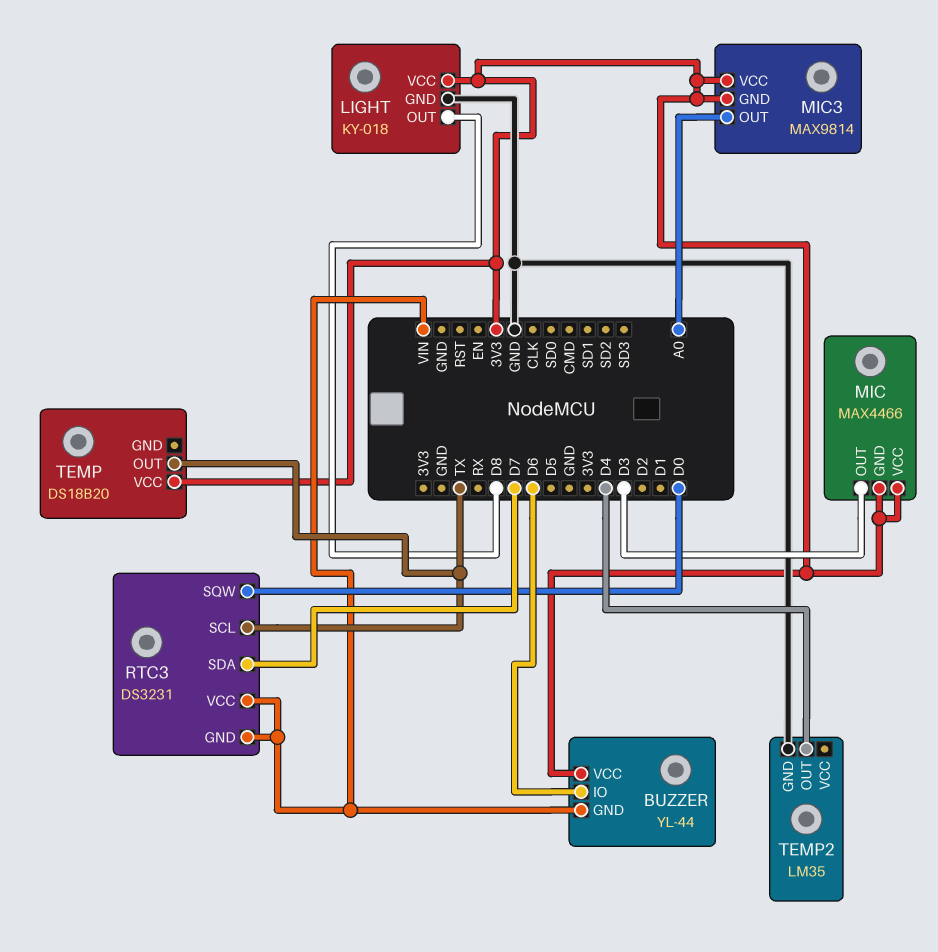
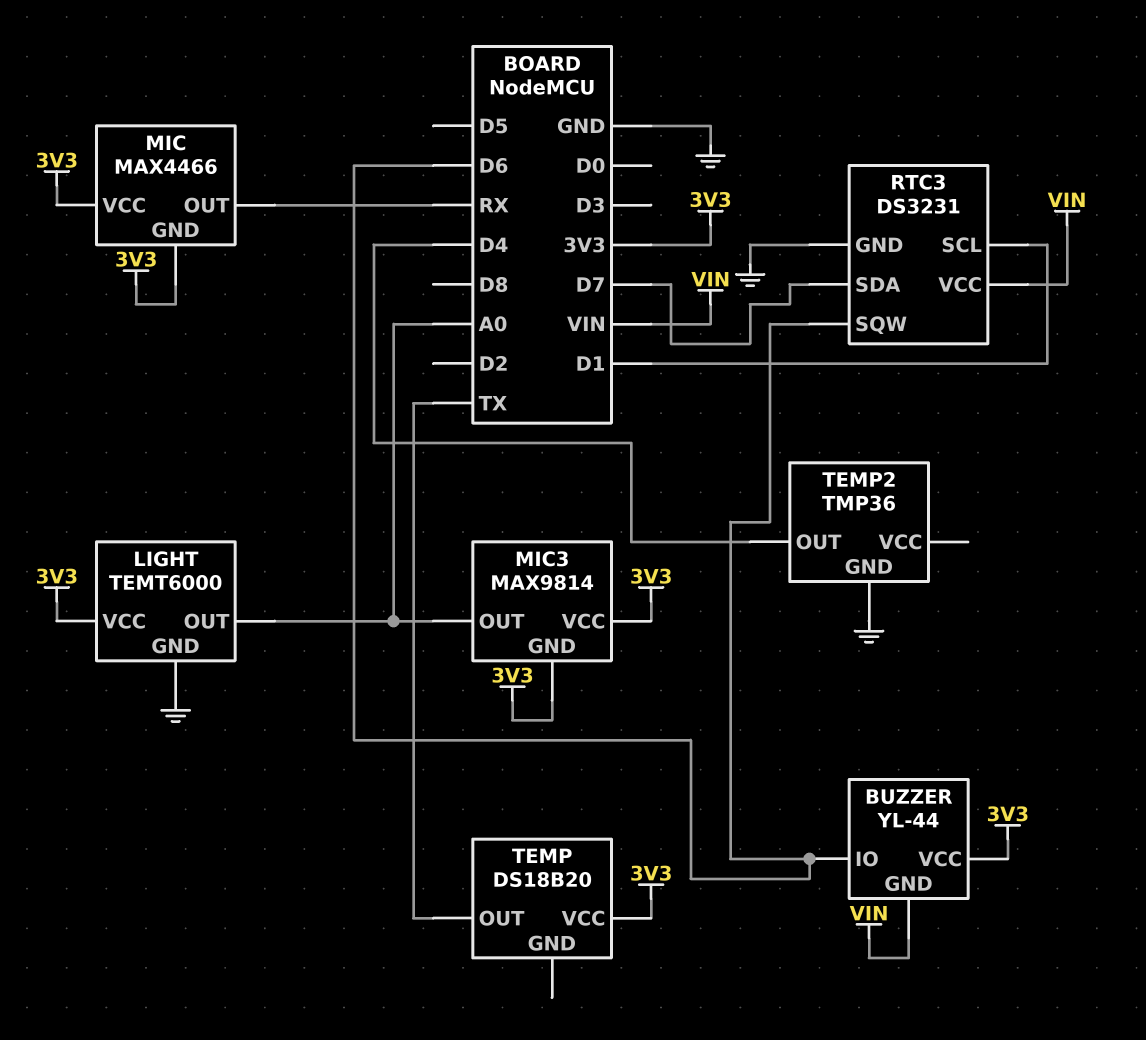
LIGHT: KY-018 -> TEMT6000
LIGHT pin OUT: D8 -> A0
MIC pin OUT: D3 -> RX
RTC3 pin GND: VIN -> GND
RTC3 pin SCL: TX -> D1
RTC3 pin SQW: D0 -> D6
TEMP2: LM35 -> TMP36

